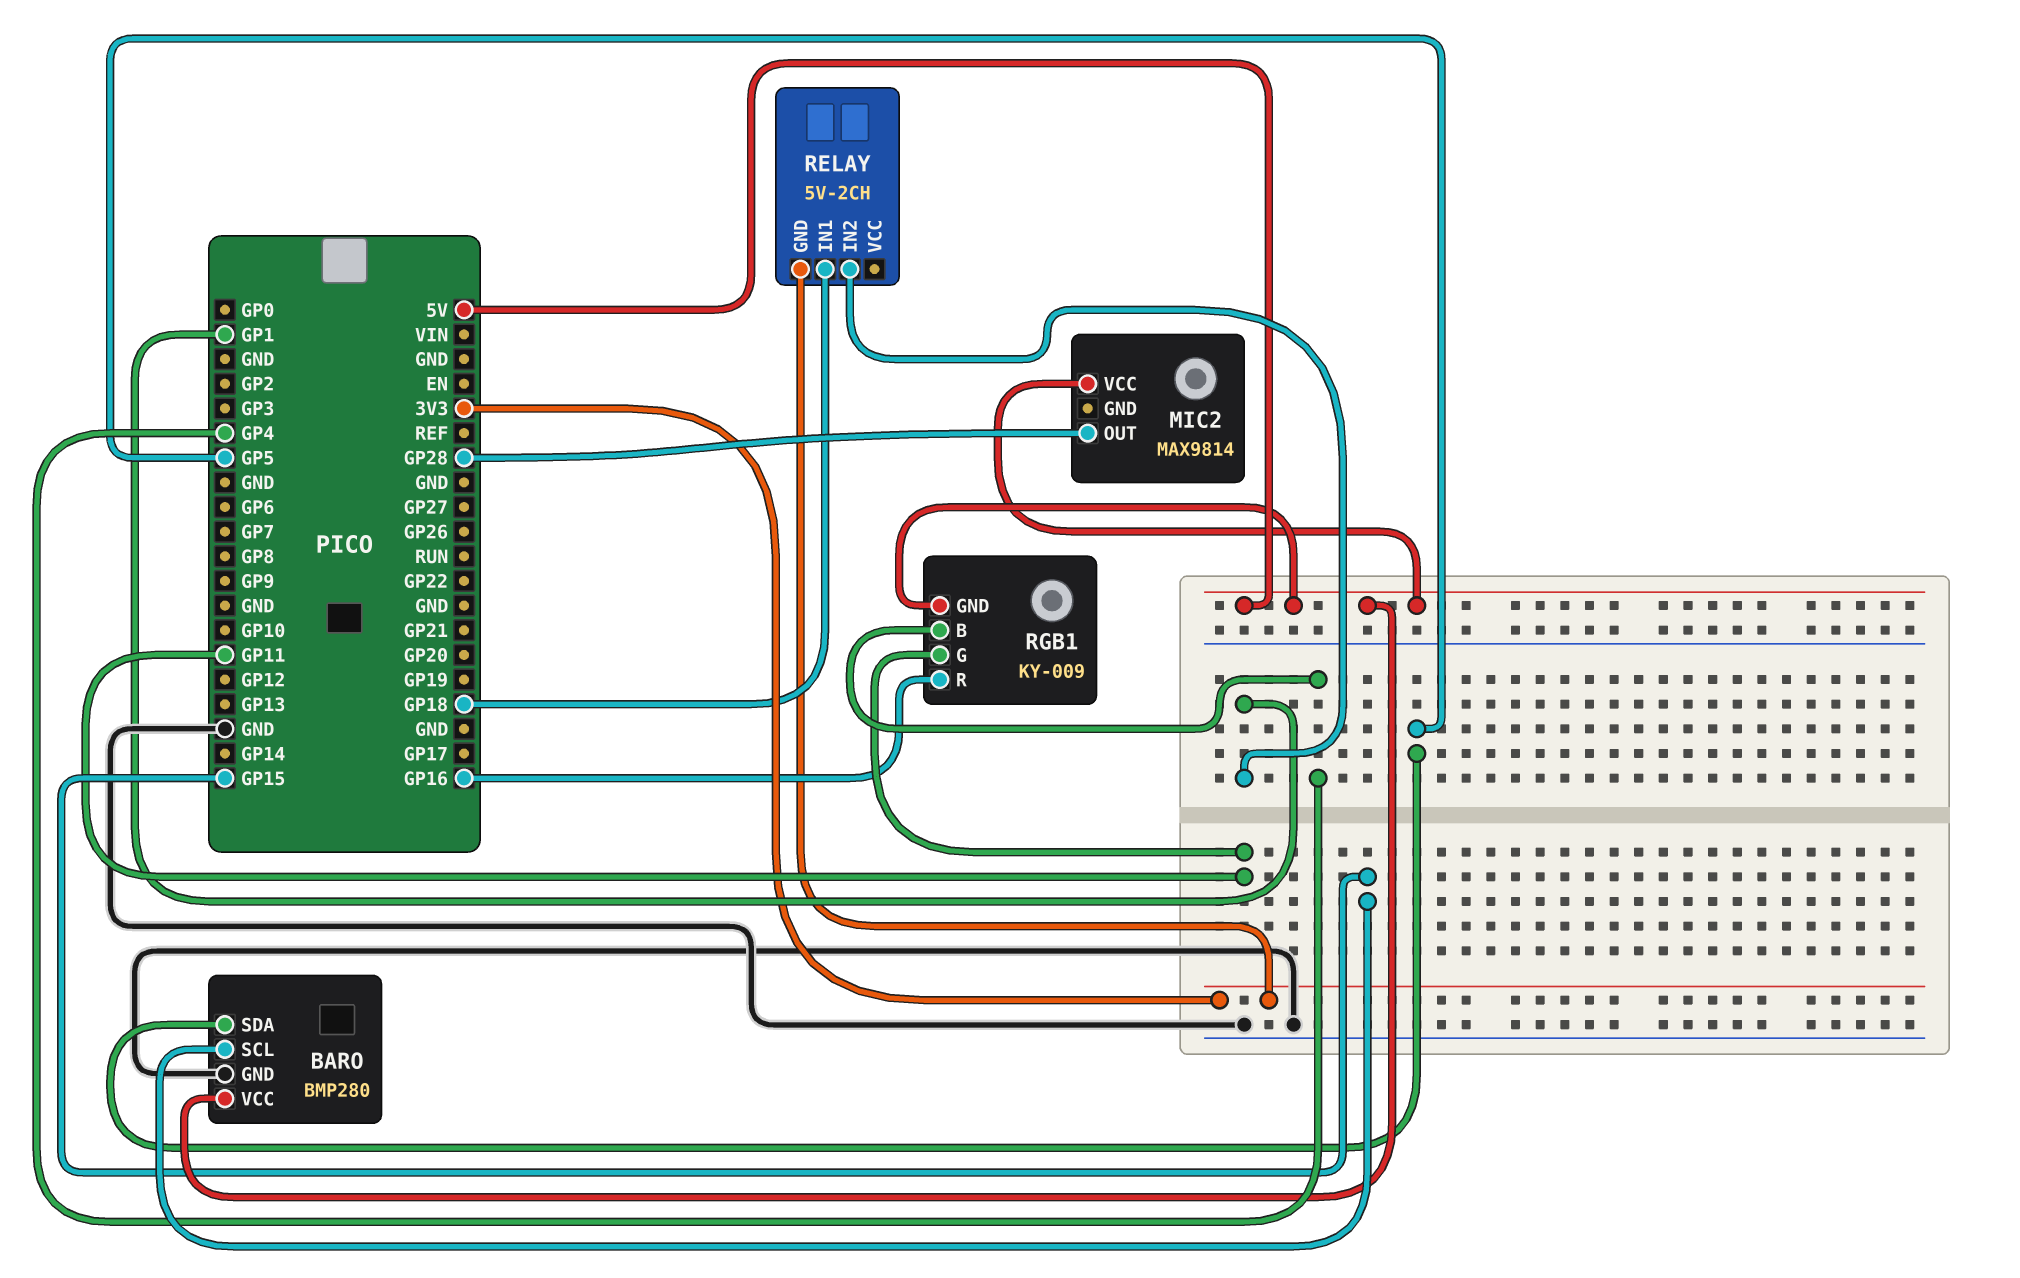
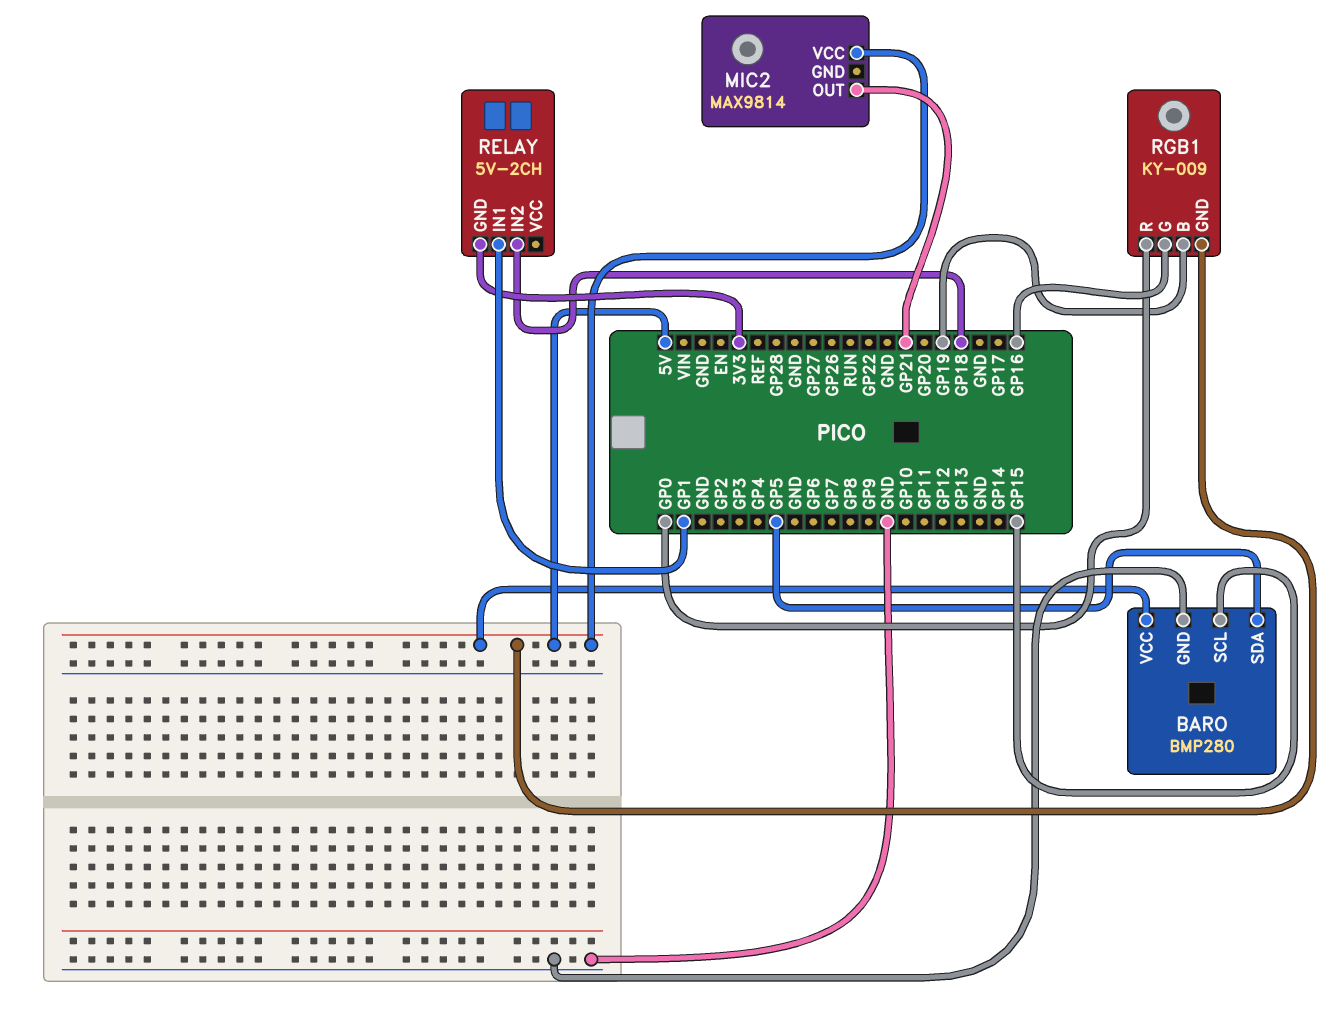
MIC2 pin OUT: GP28 -> GP21
RELAY pin IN1: GP18 -> GP1
RELAY pin IN2: GP1 -> GP18
RGB1 pin B: GP4 -> GP19
RGB1 pin G: GP11 -> GP16
RGB1 pin R: GP16 -> GP0

